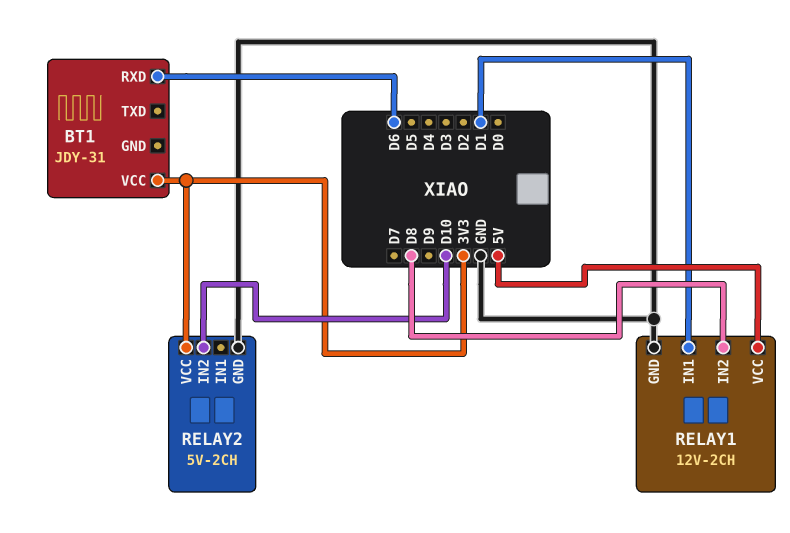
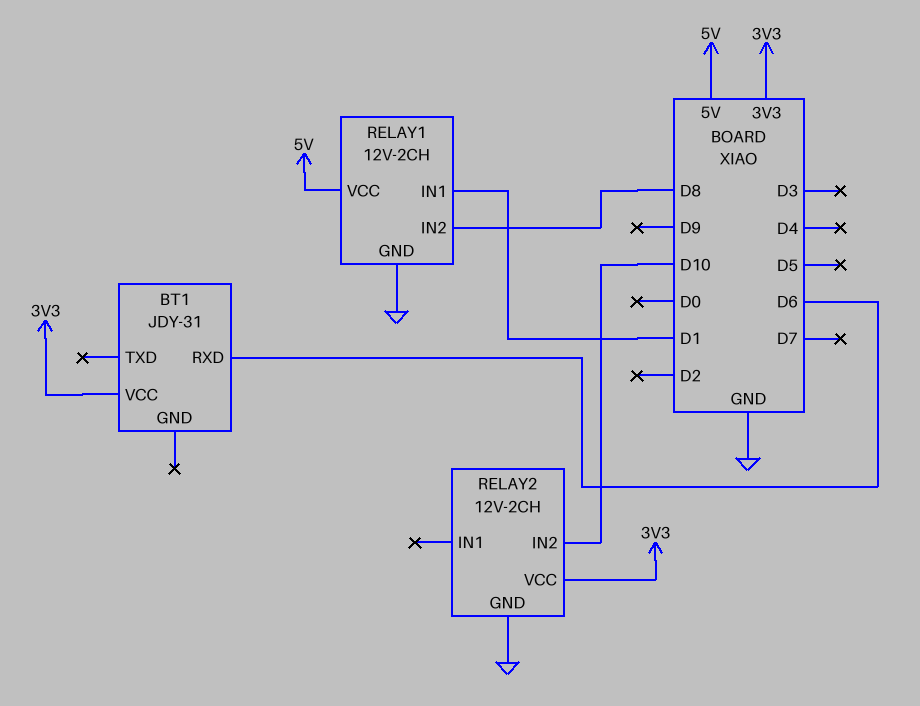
RELAY2: 5V-2CH -> 12V-2CH

